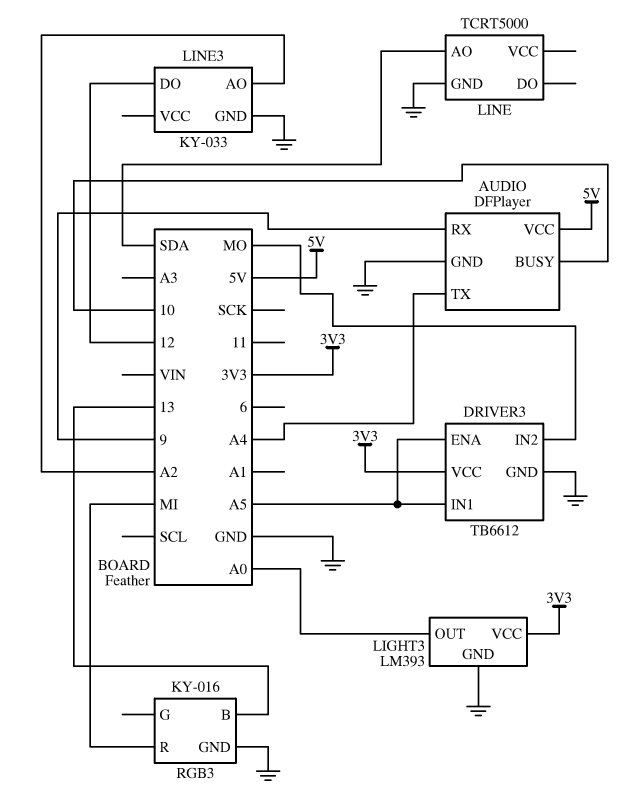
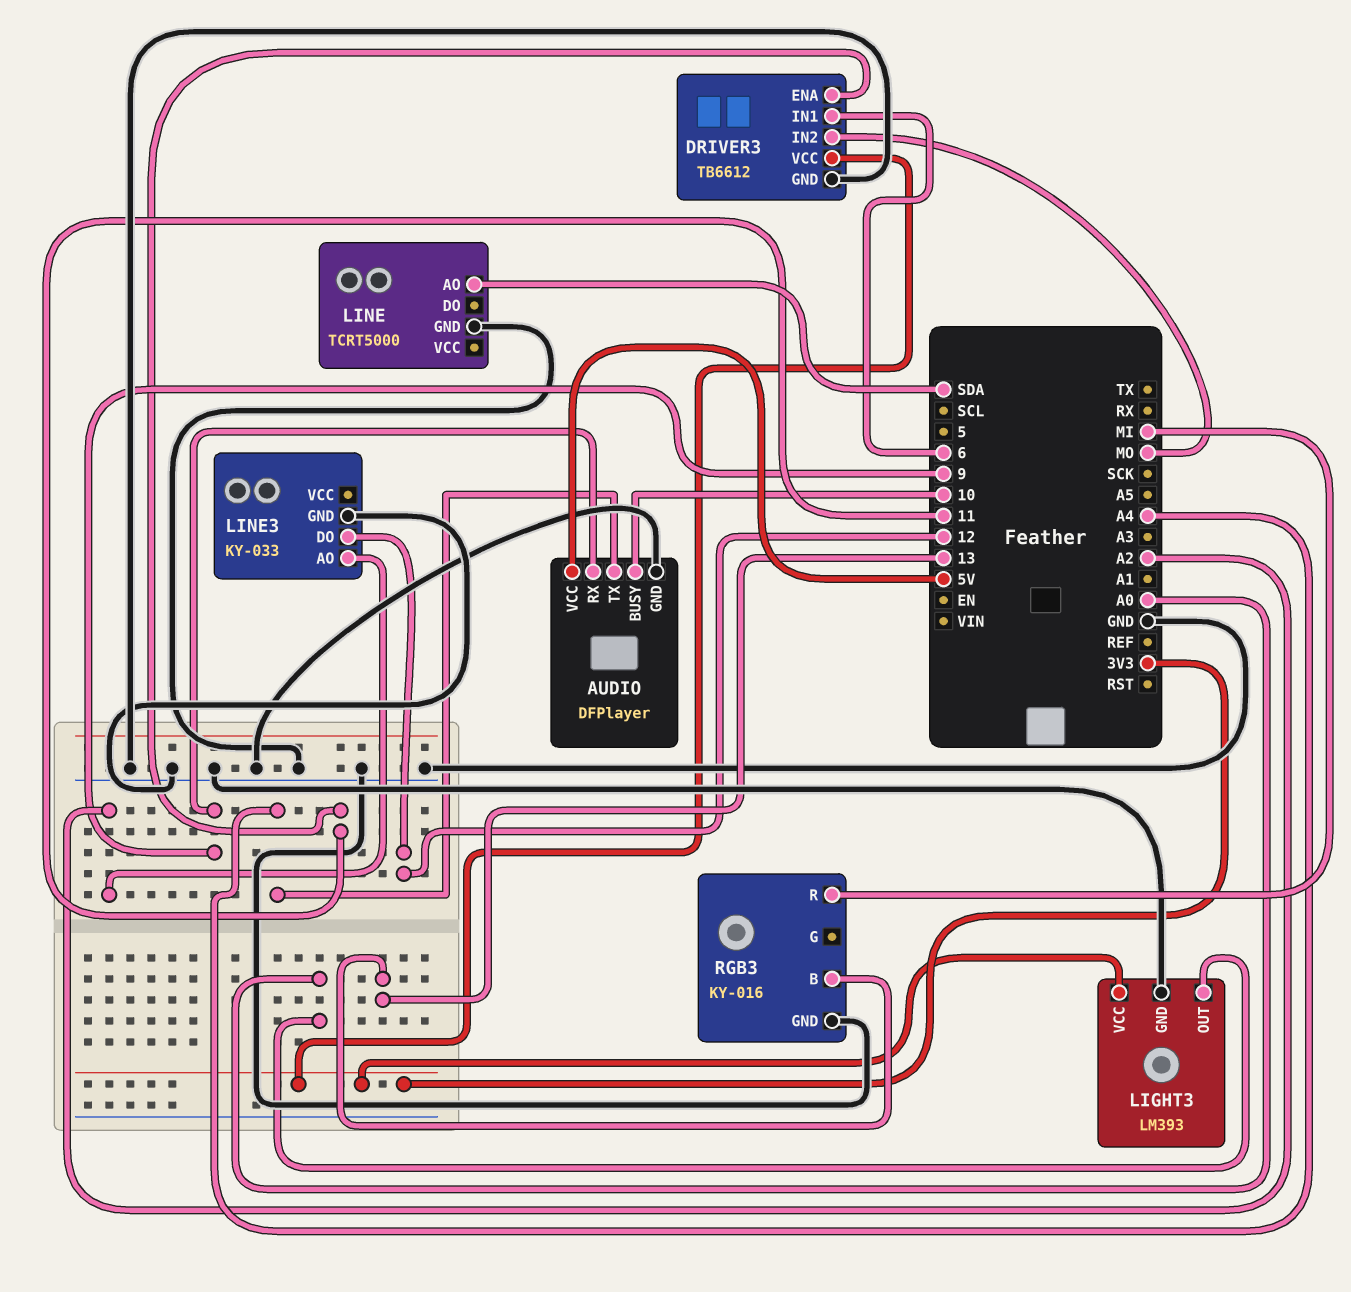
DRIVER3 pin ENA: A5 -> 11
DRIVER3 pin IN1: A5 -> 6

